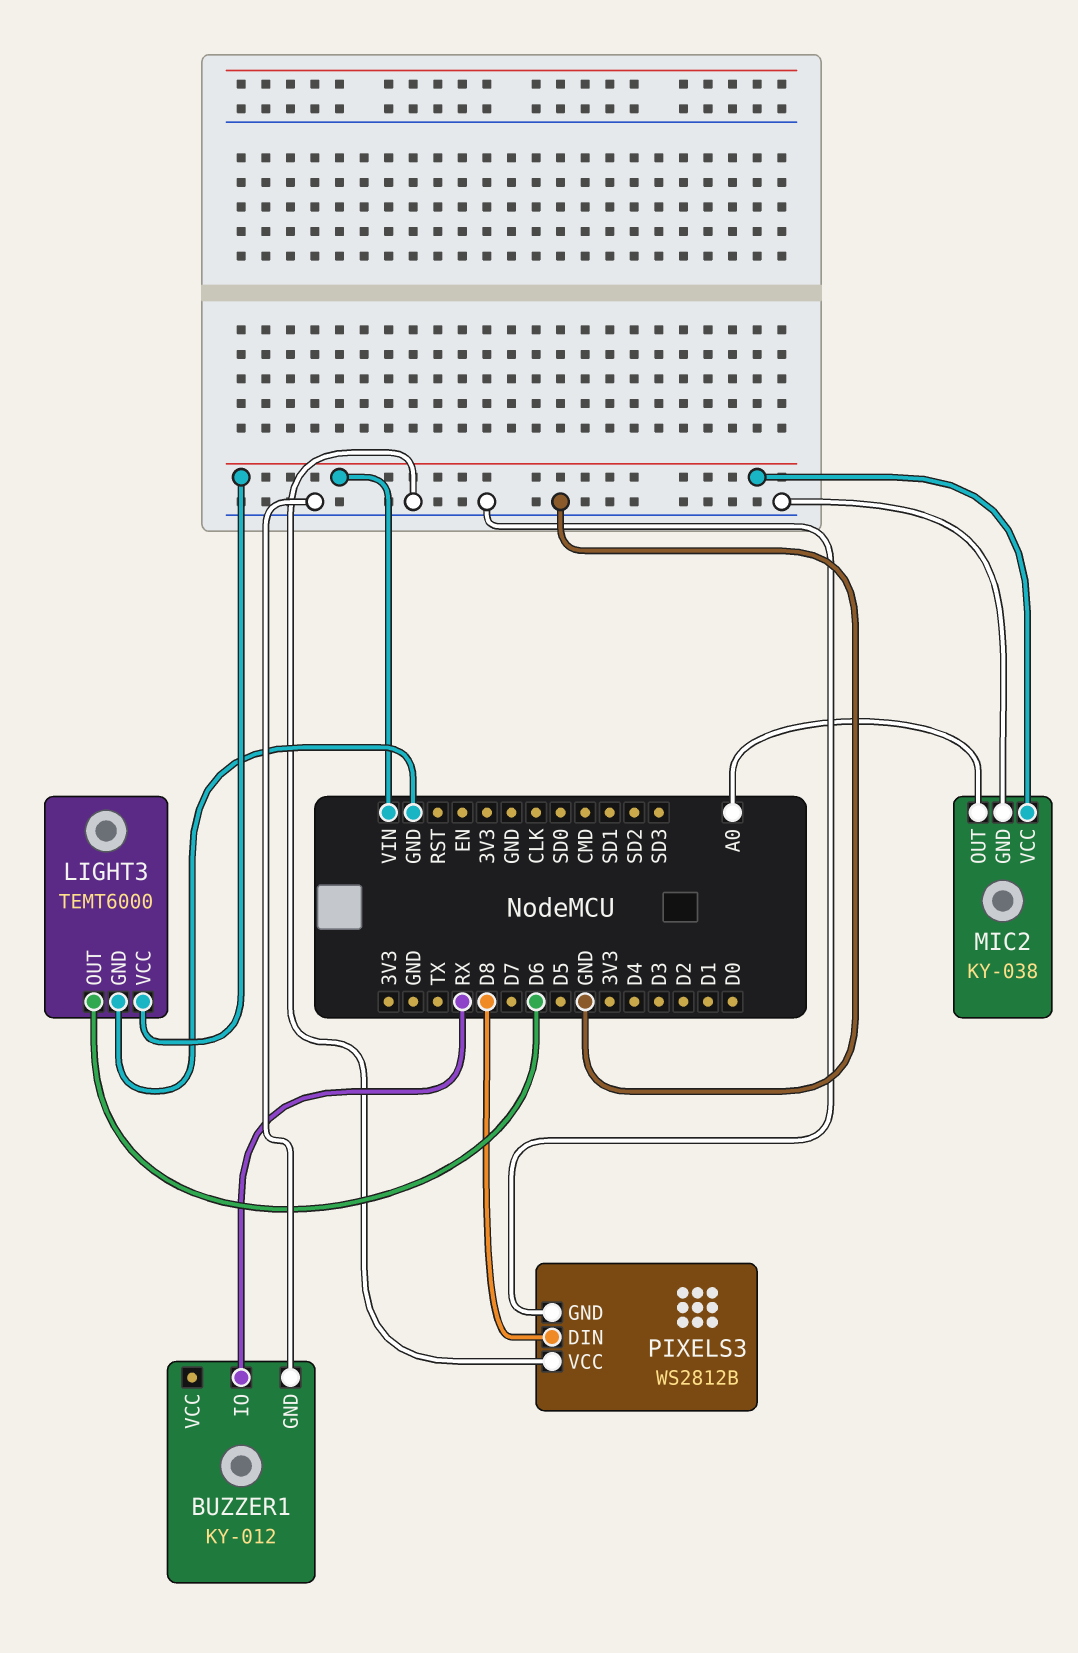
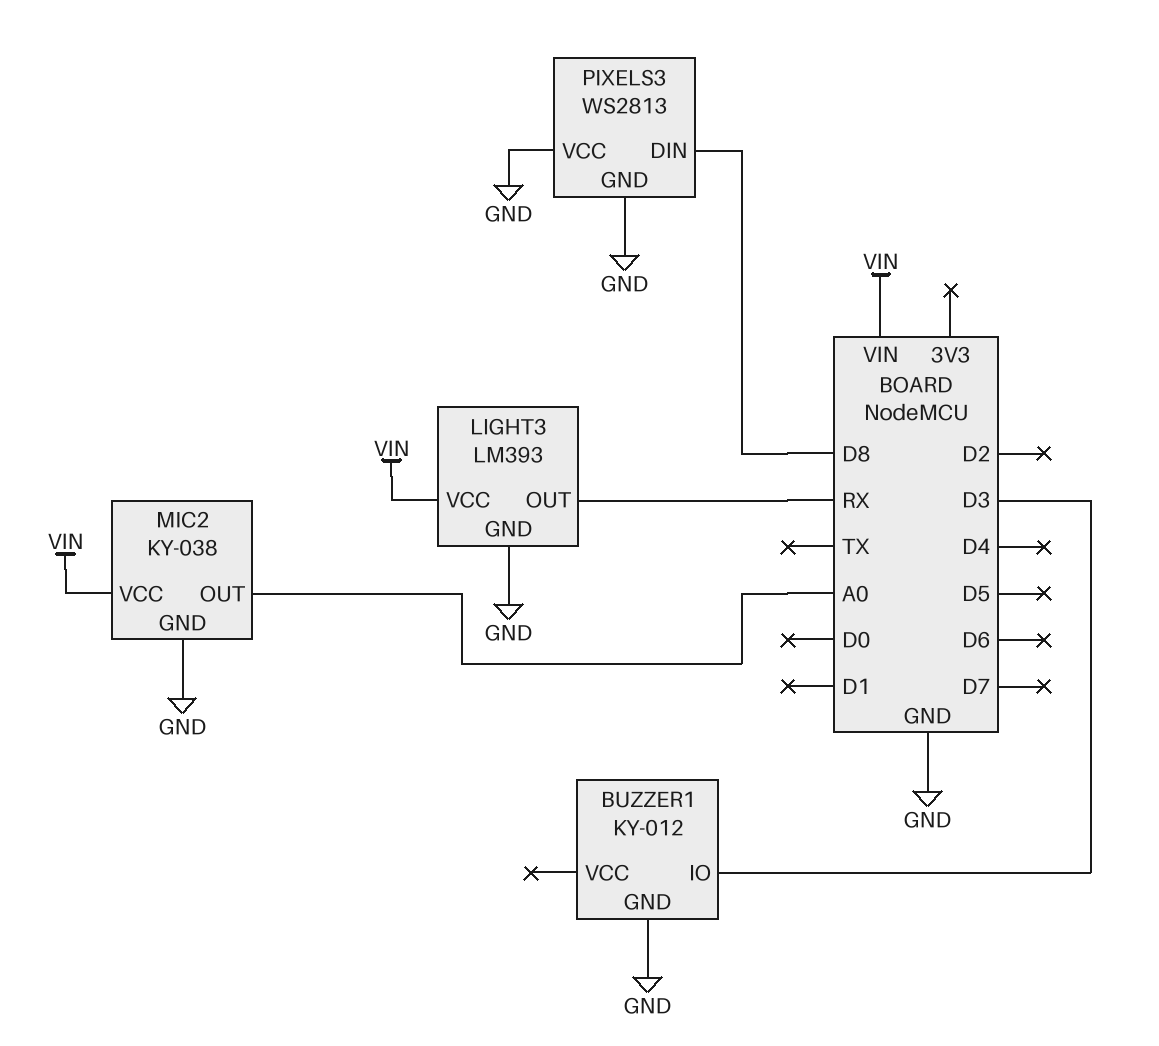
BUZZER1 pin IO: RX -> D3
LIGHT3: TEMT6000 -> LM393
LIGHT3 pin OUT: D6 -> RX
PIXELS3: WS2812B -> WS2813

